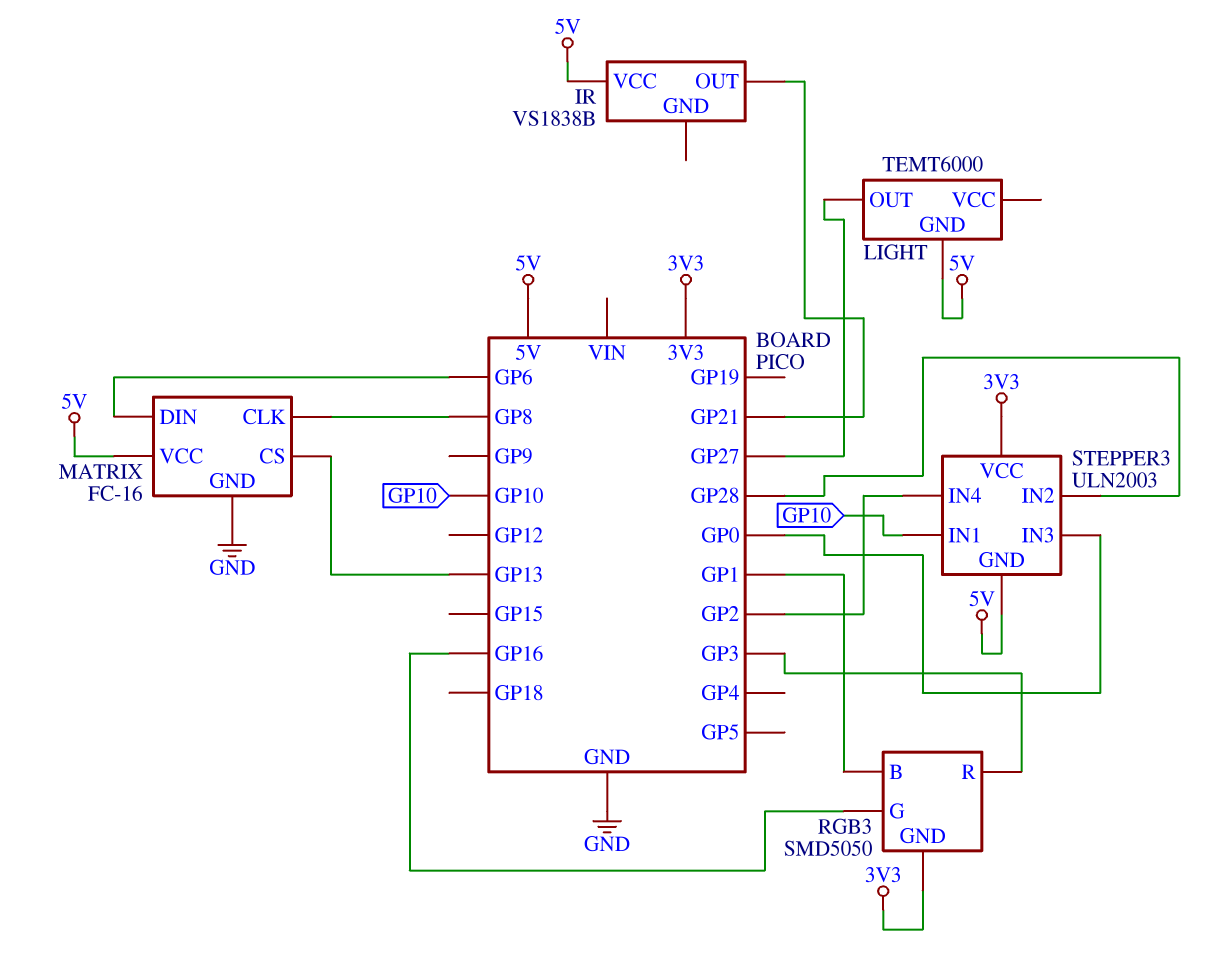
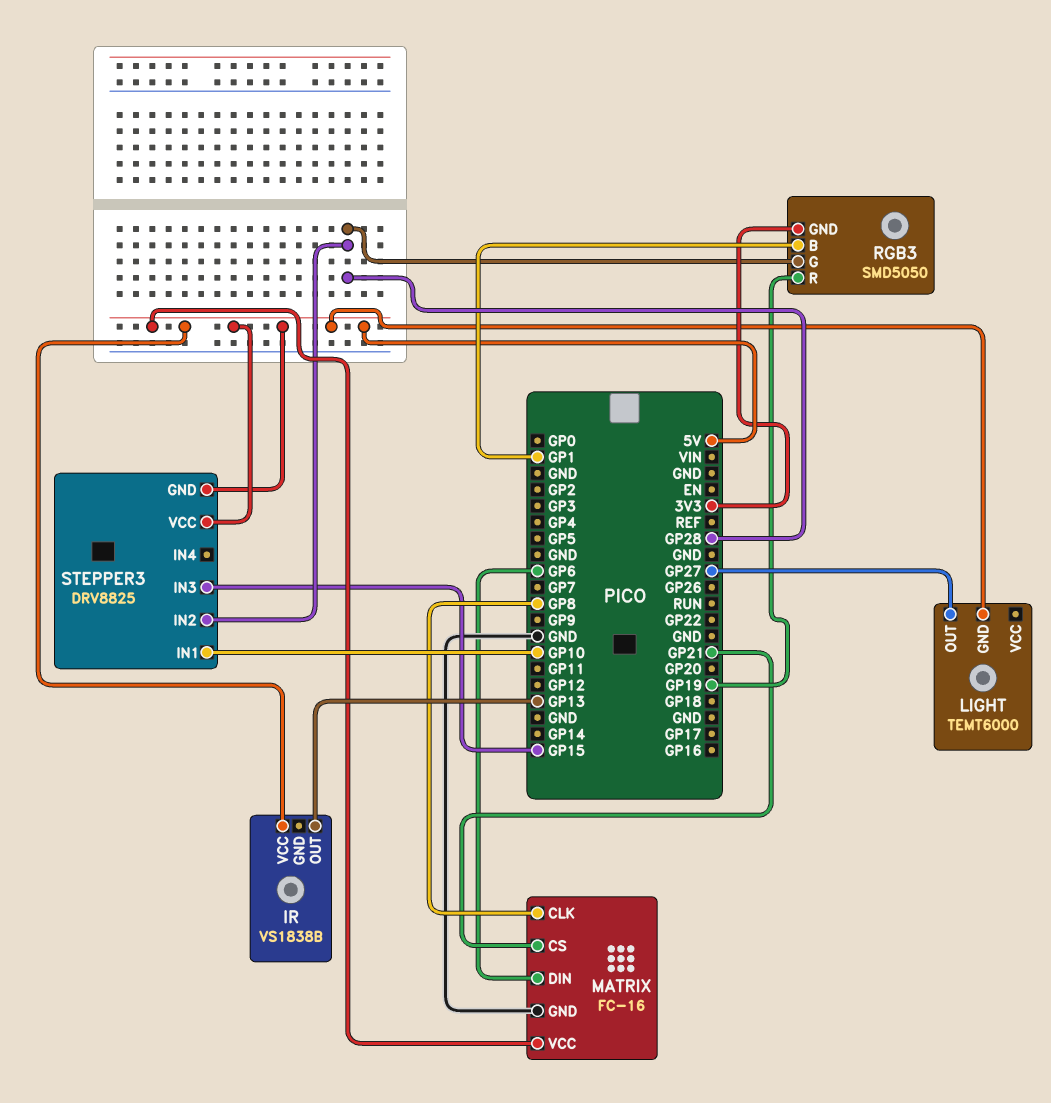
IR pin OUT: GP21 -> GP13
MATRIX pin CS: GP13 -> GP21
RGB3 pin G: GP16 -> GP28
RGB3 pin R: GP3 -> GP19
STEPPER3: ULN2003 -> DRV8825
STEPPER3 pin IN3: GP0 -> GP15
STEPPER3 pin IN4: GP2 -> none
STEPPER3 pin VCC: 3V3 -> 5V

